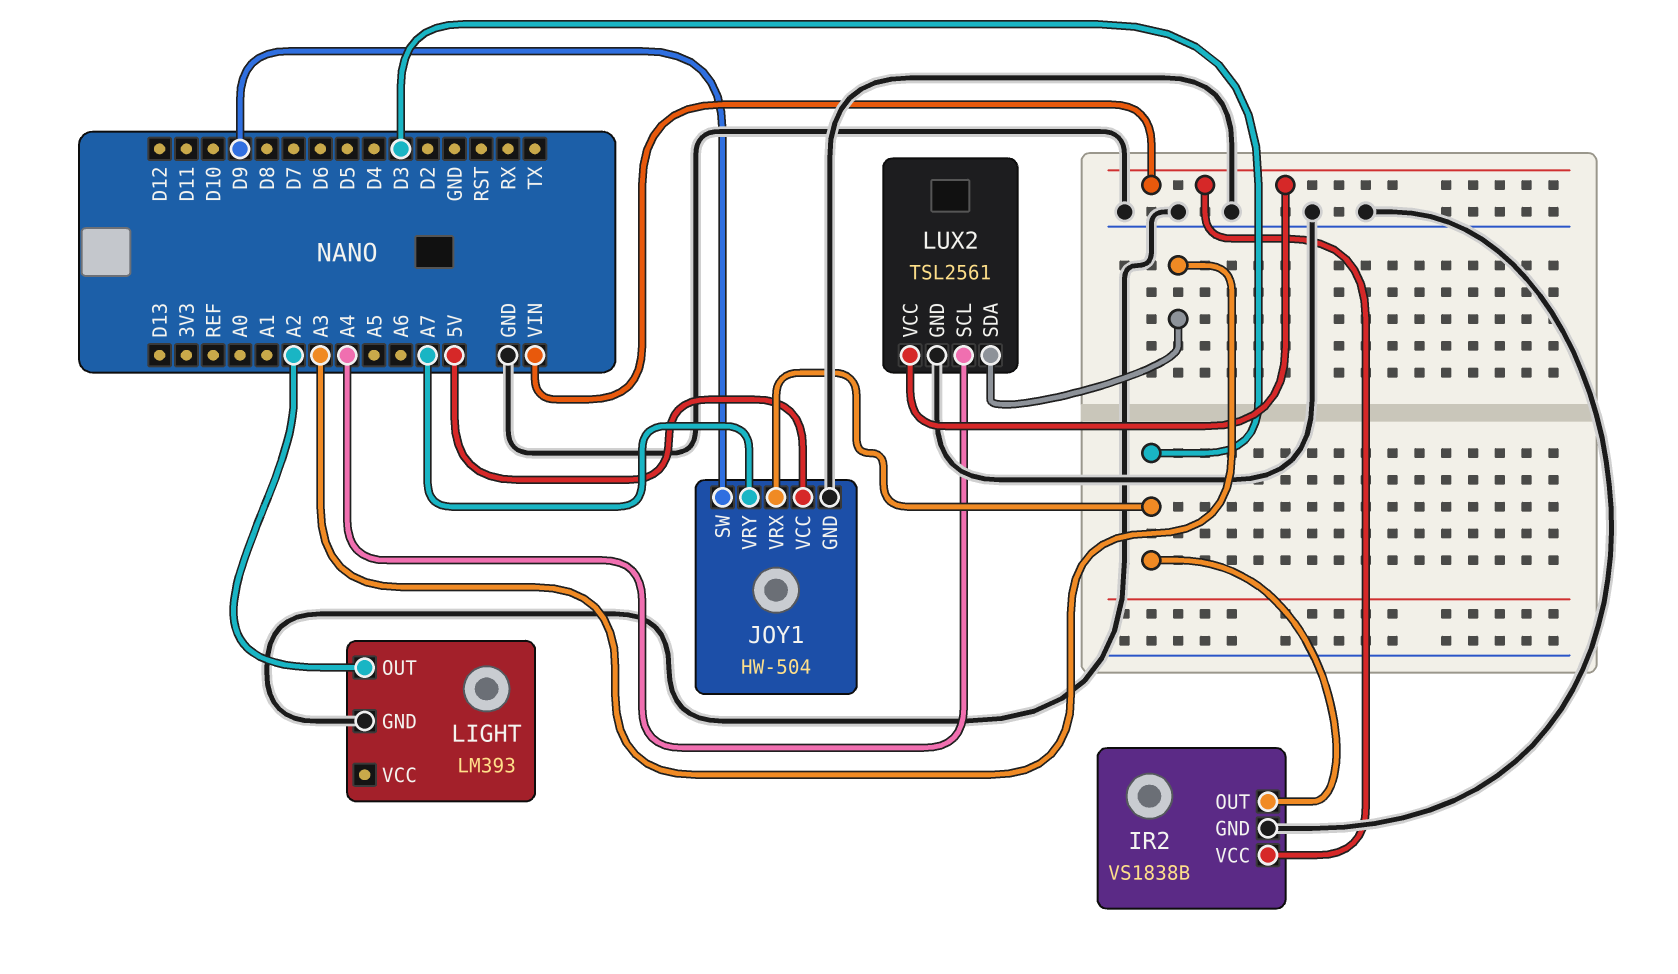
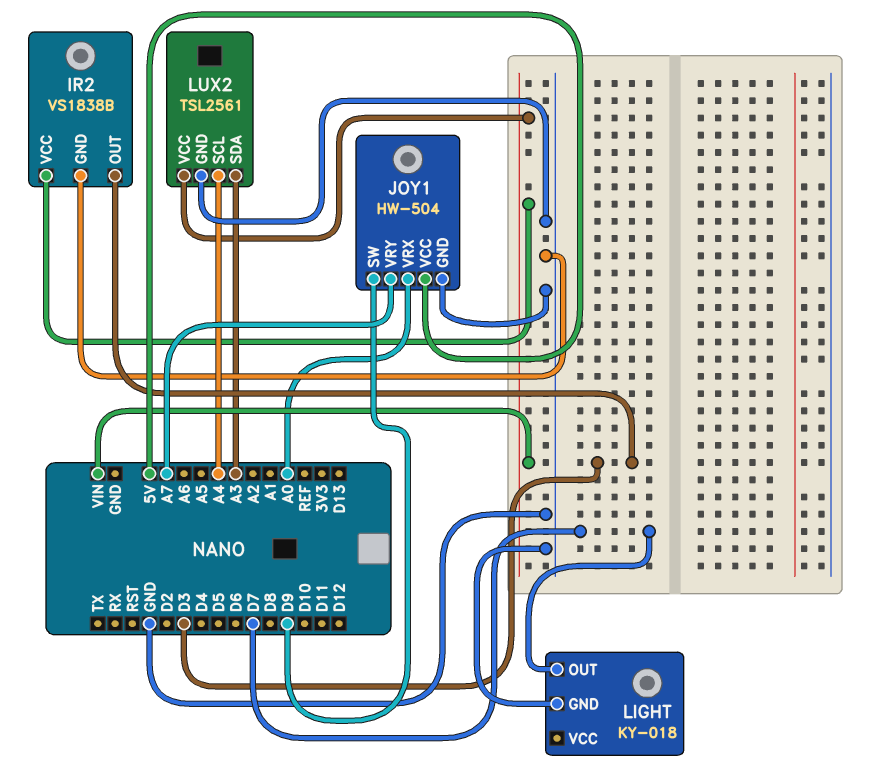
JOY1 pin VRX: D3 -> A0
LIGHT: LM393 -> KY-018
LIGHT pin OUT: A2 -> D7

